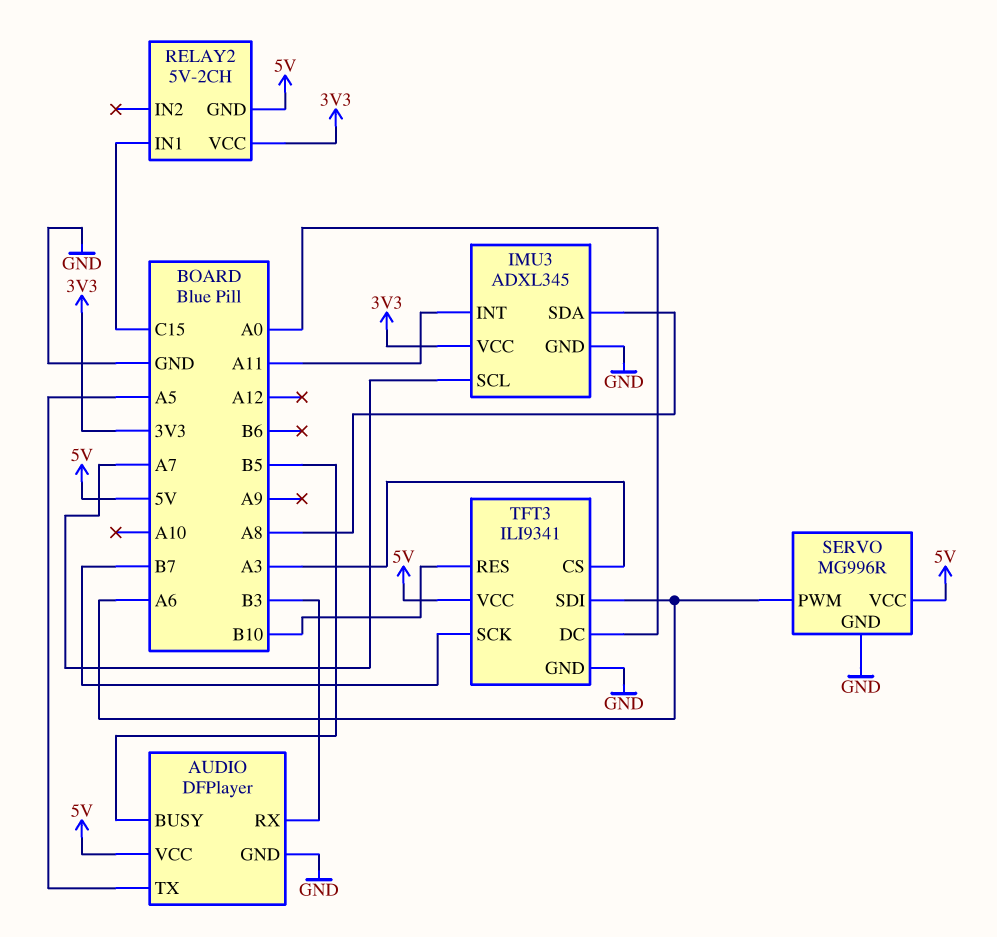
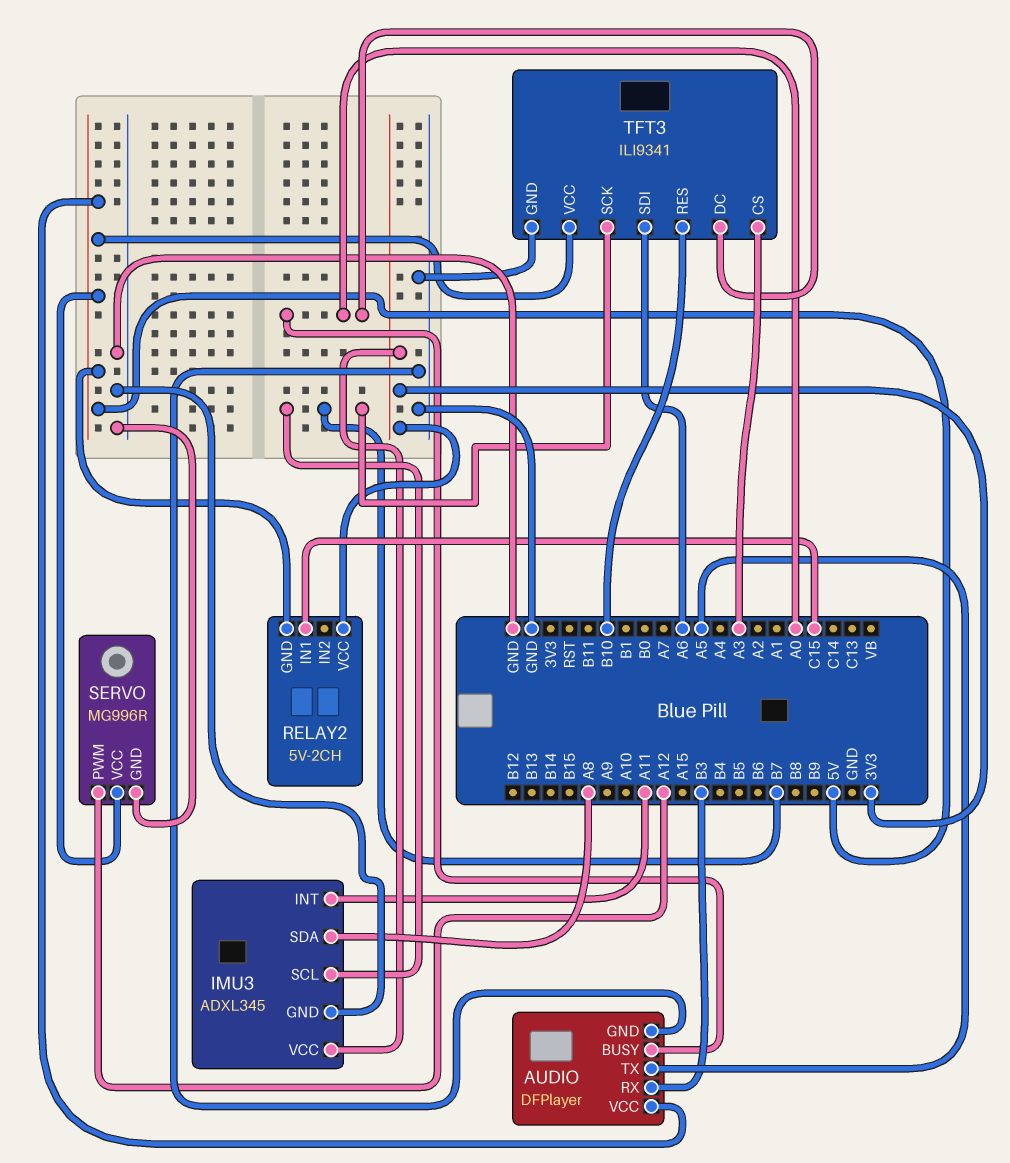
AUDIO pin BUSY: B5 -> A0
IMU3 pin SCL: A7 -> B7
SERVO pin PWM: A6 -> A12

